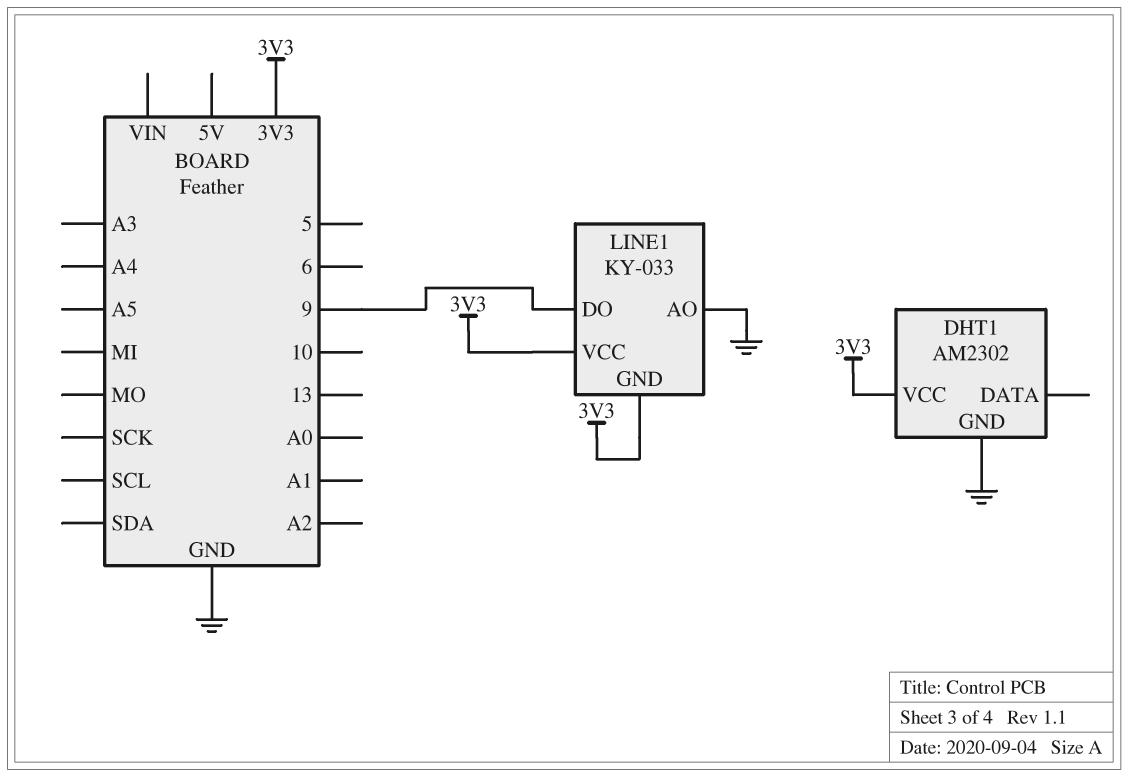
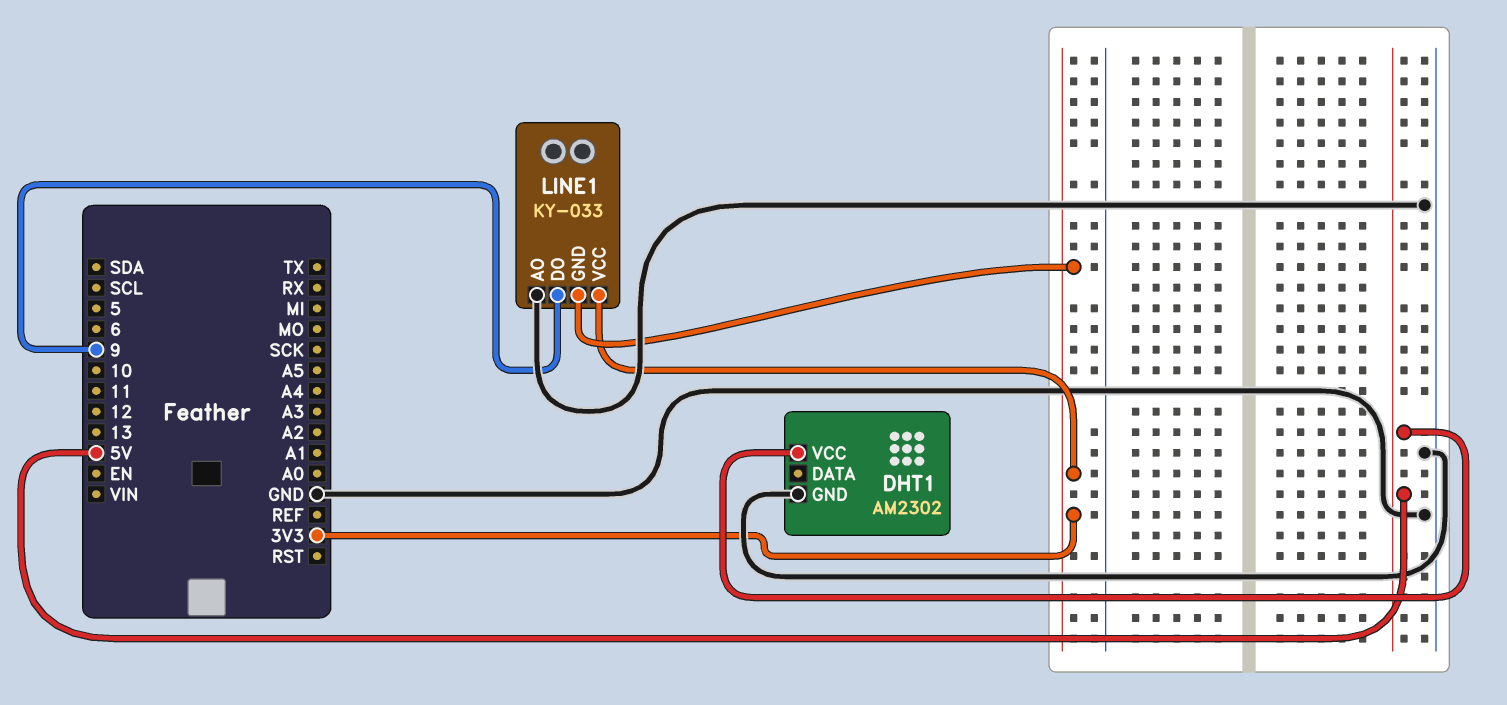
DHT1 pin VCC: 3V3 -> 5V

